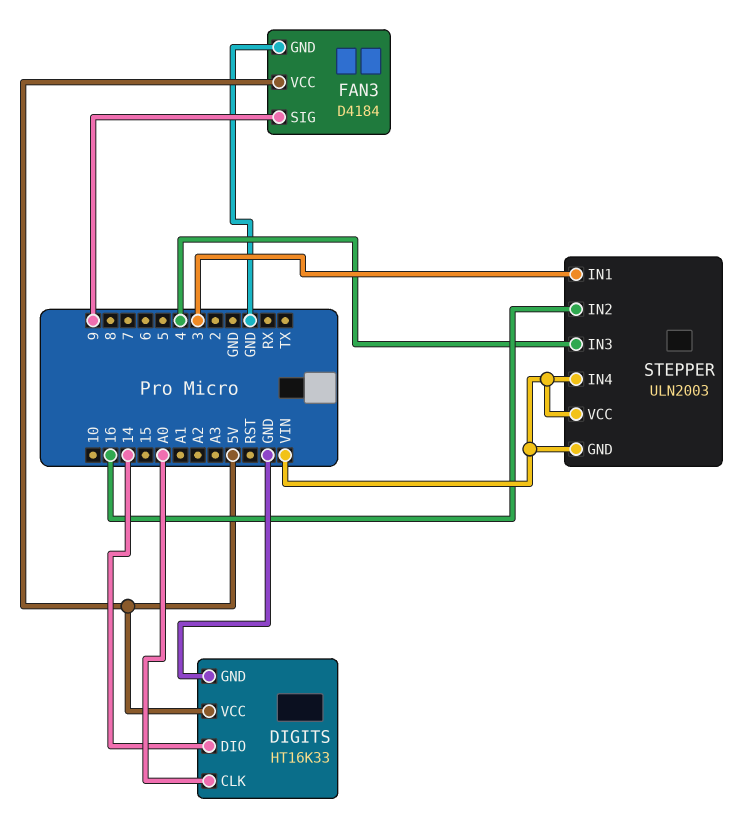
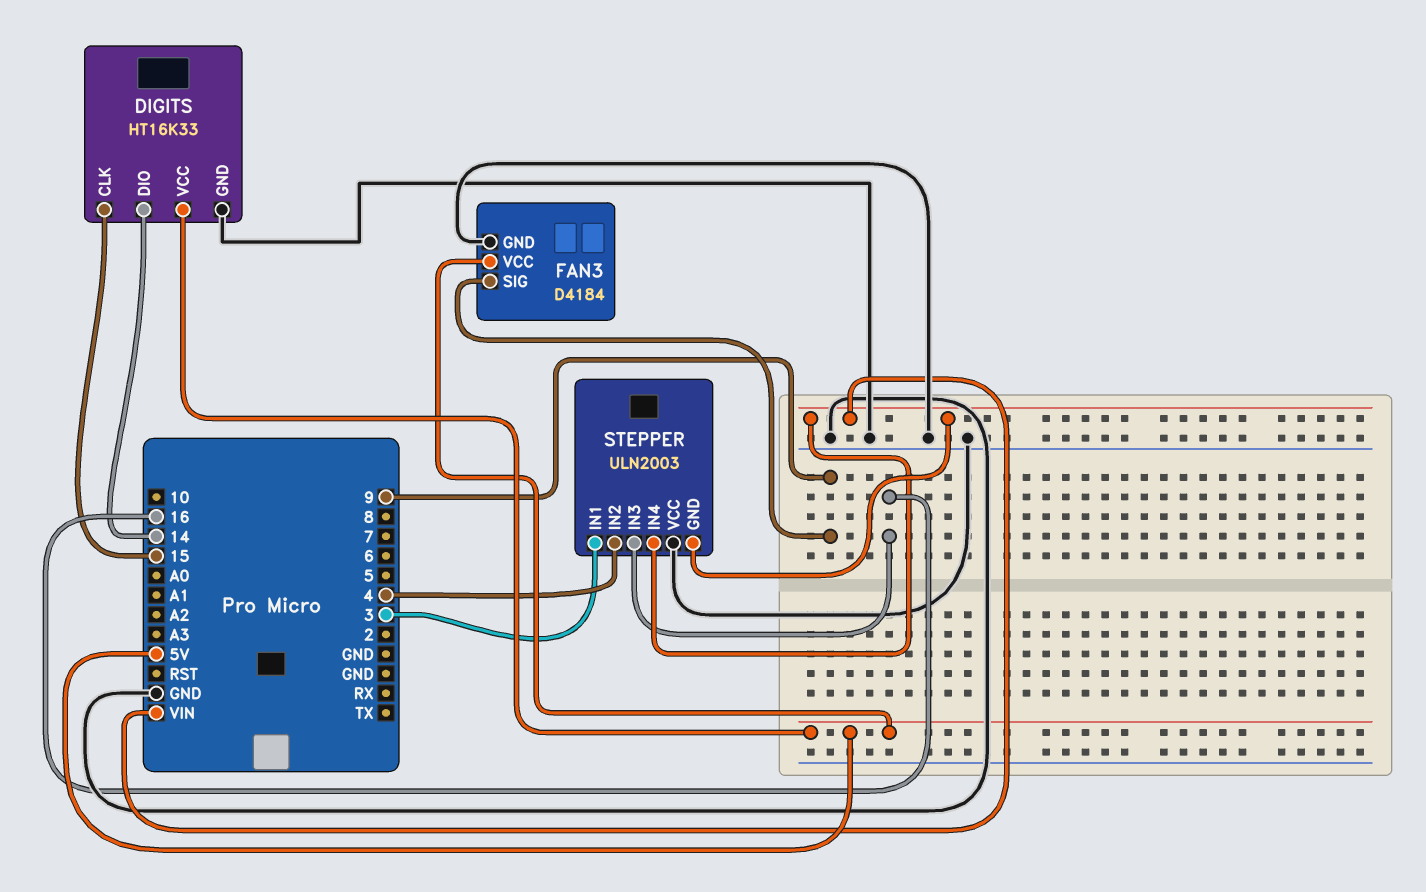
DIGITS pin CLK: A0 -> 15
STEPPER pin IN2: 16 -> 4
STEPPER pin IN3: 4 -> 16
STEPPER pin VCC: VIN -> GND

